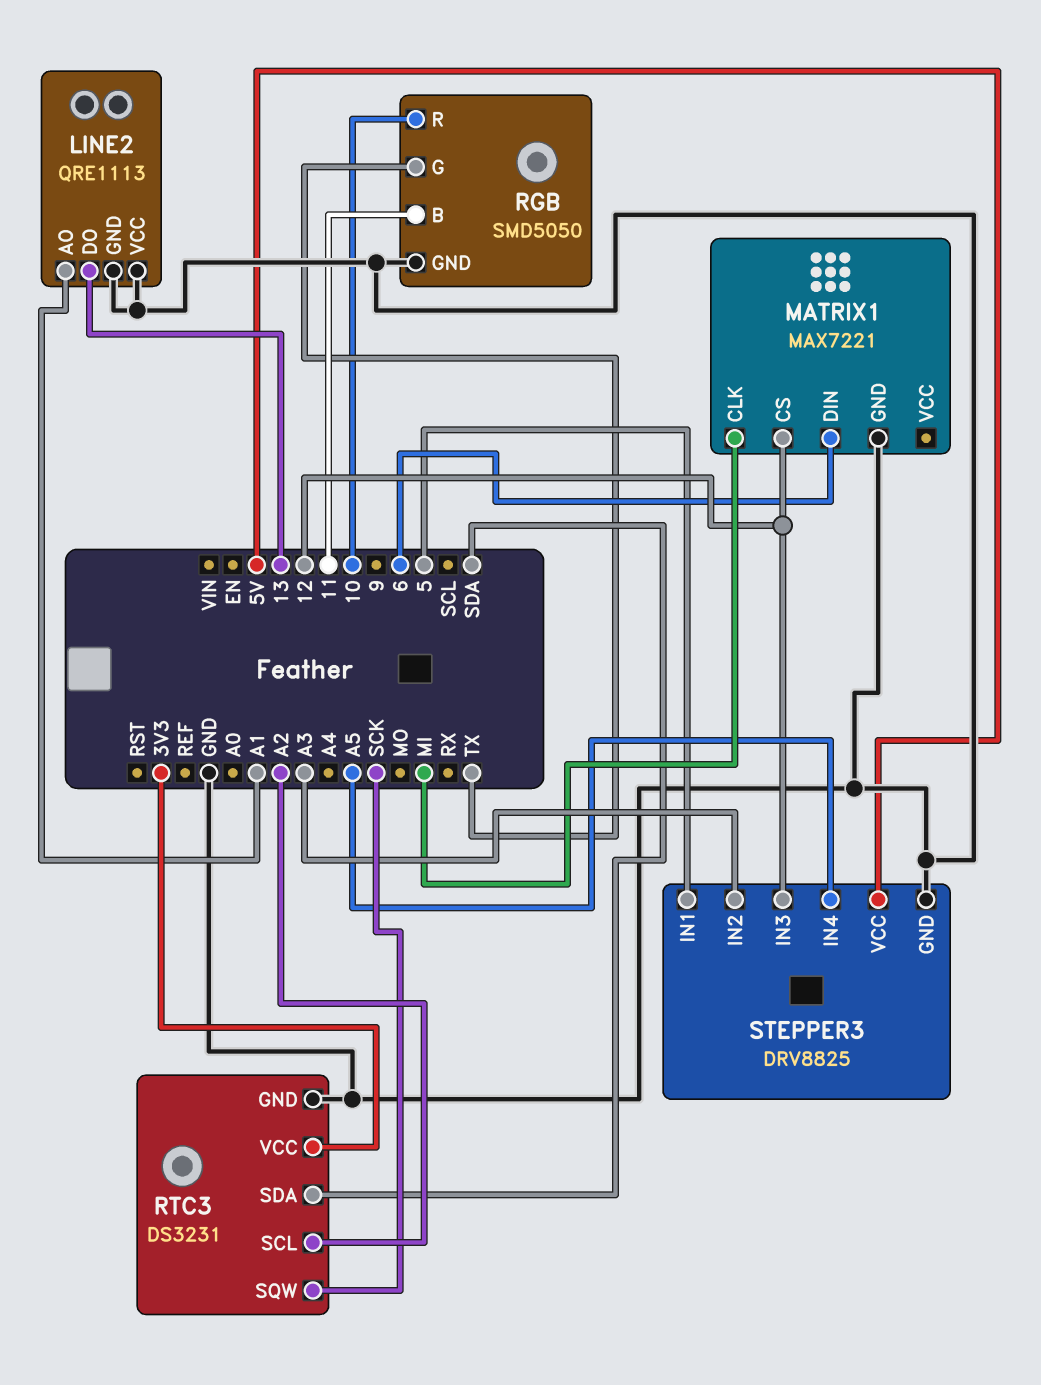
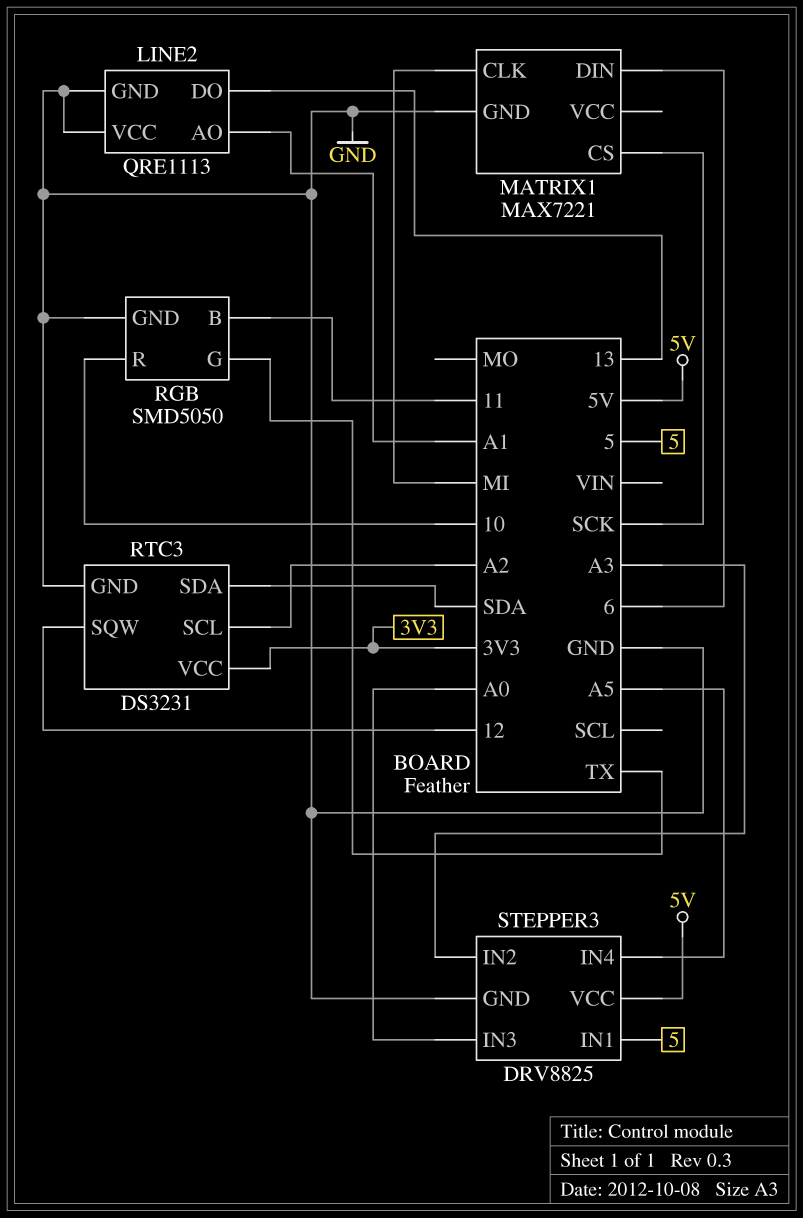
MATRIX1 pin CS: 12 -> SCK
RTC3 pin SQW: SCK -> 12
STEPPER3 pin IN3: 12 -> A0

